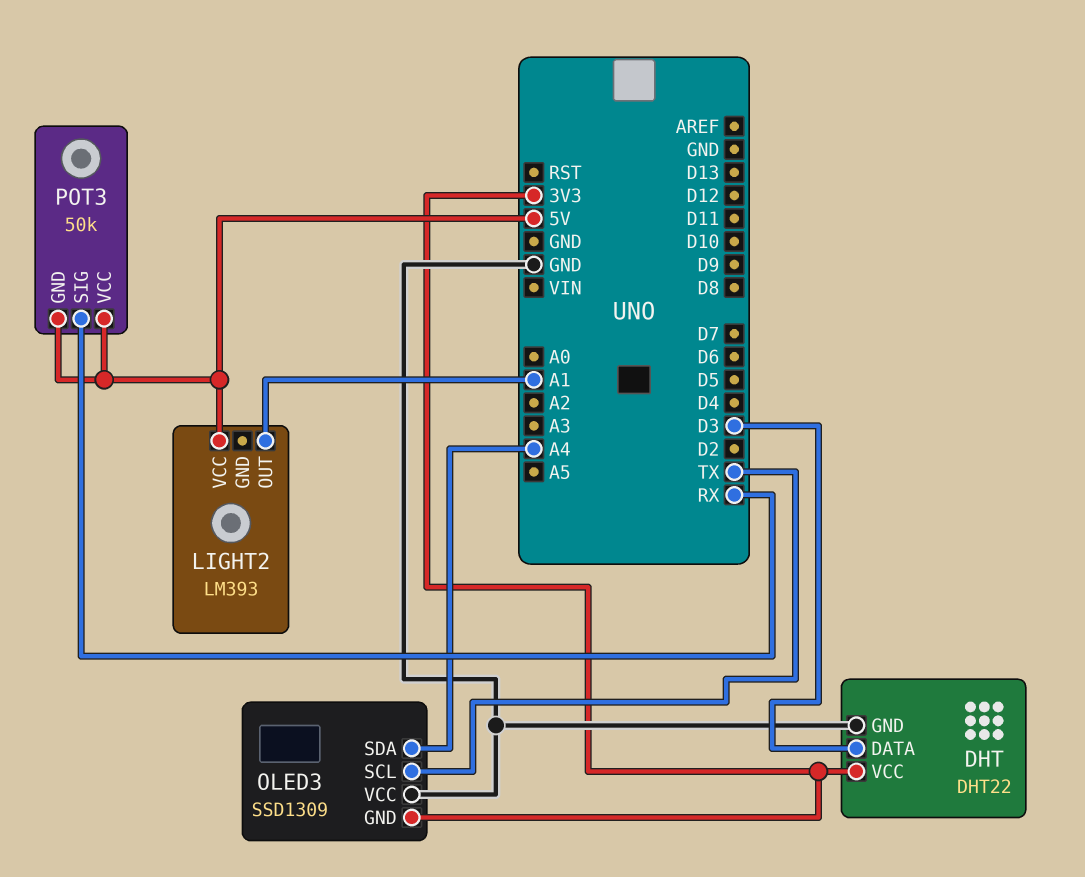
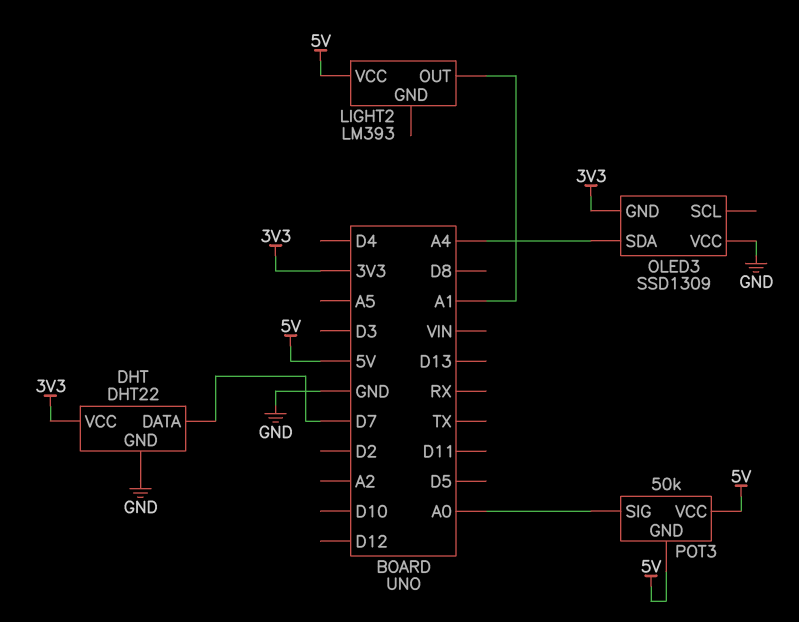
DHT pin DATA: D3 -> D7
OLED3 pin SCL: TX -> none
POT3 pin SIG: RX -> A0

